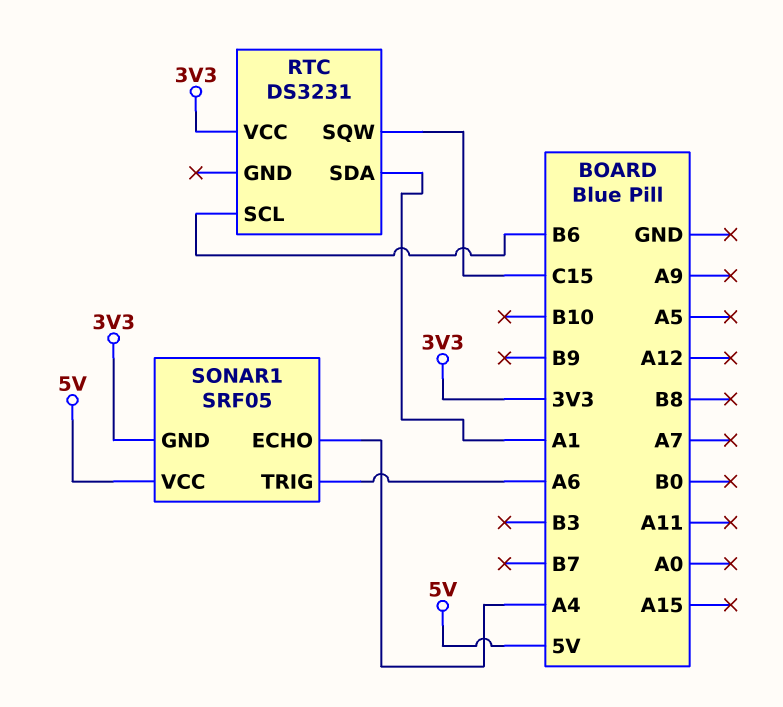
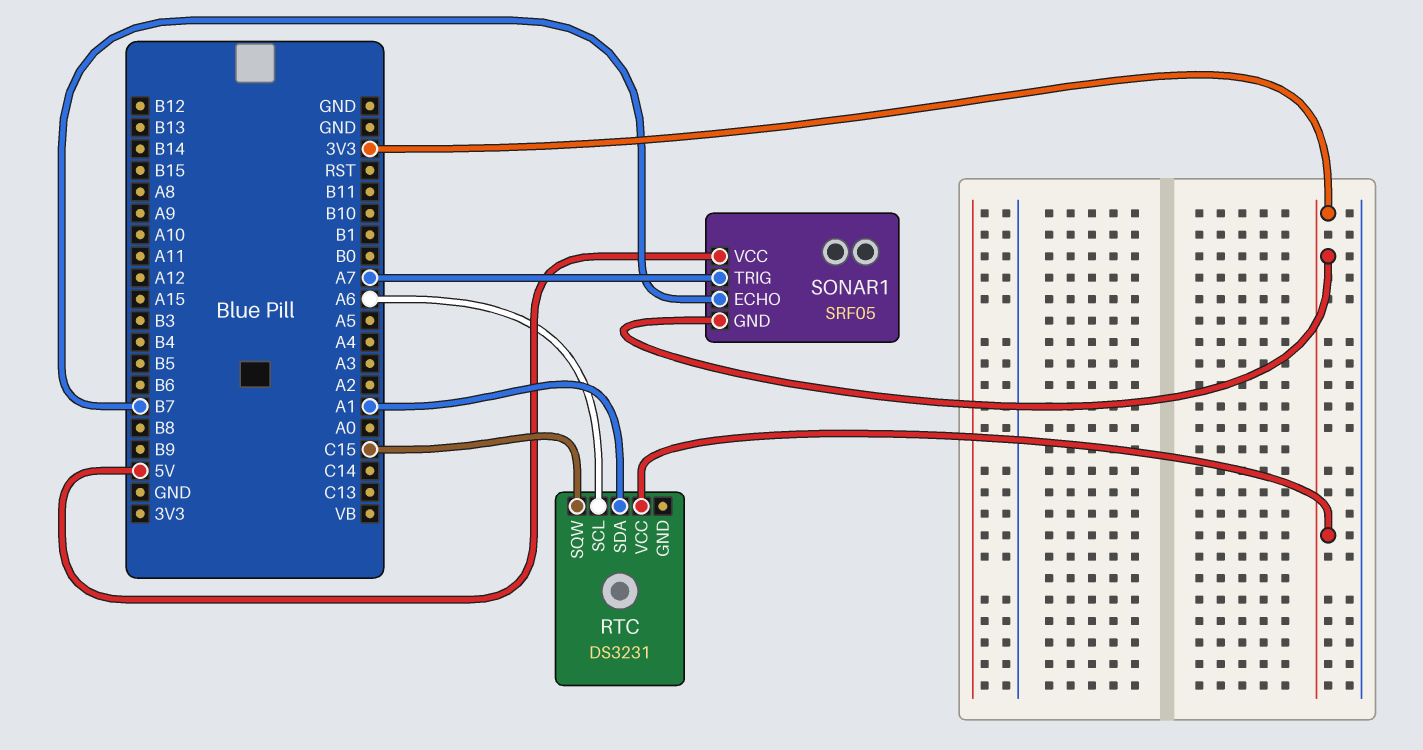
RTC pin SCL: B6 -> A6
SONAR1 pin ECHO: A4 -> B7
SONAR1 pin TRIG: A6 -> A7

